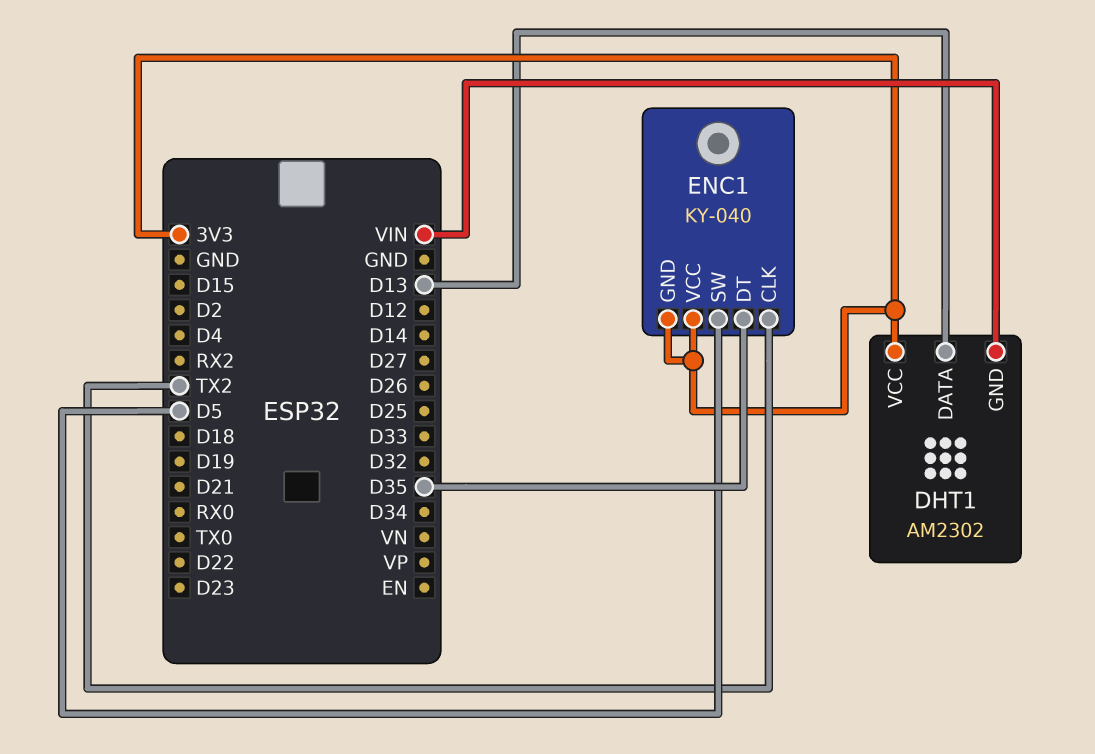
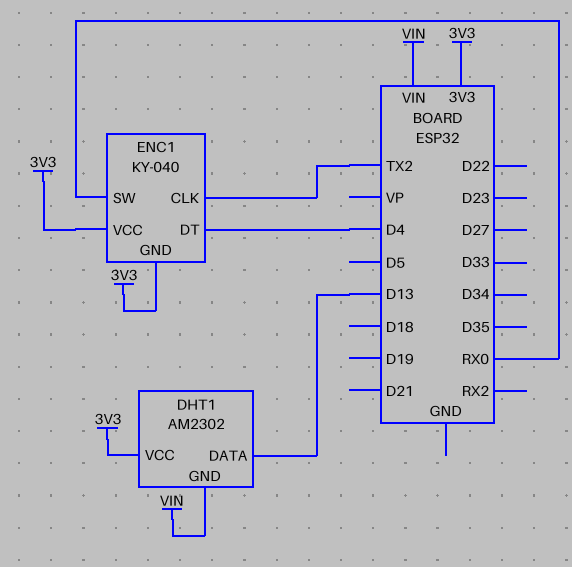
ENC1 pin DT: D35 -> D4
ENC1 pin SW: D5 -> RX0

